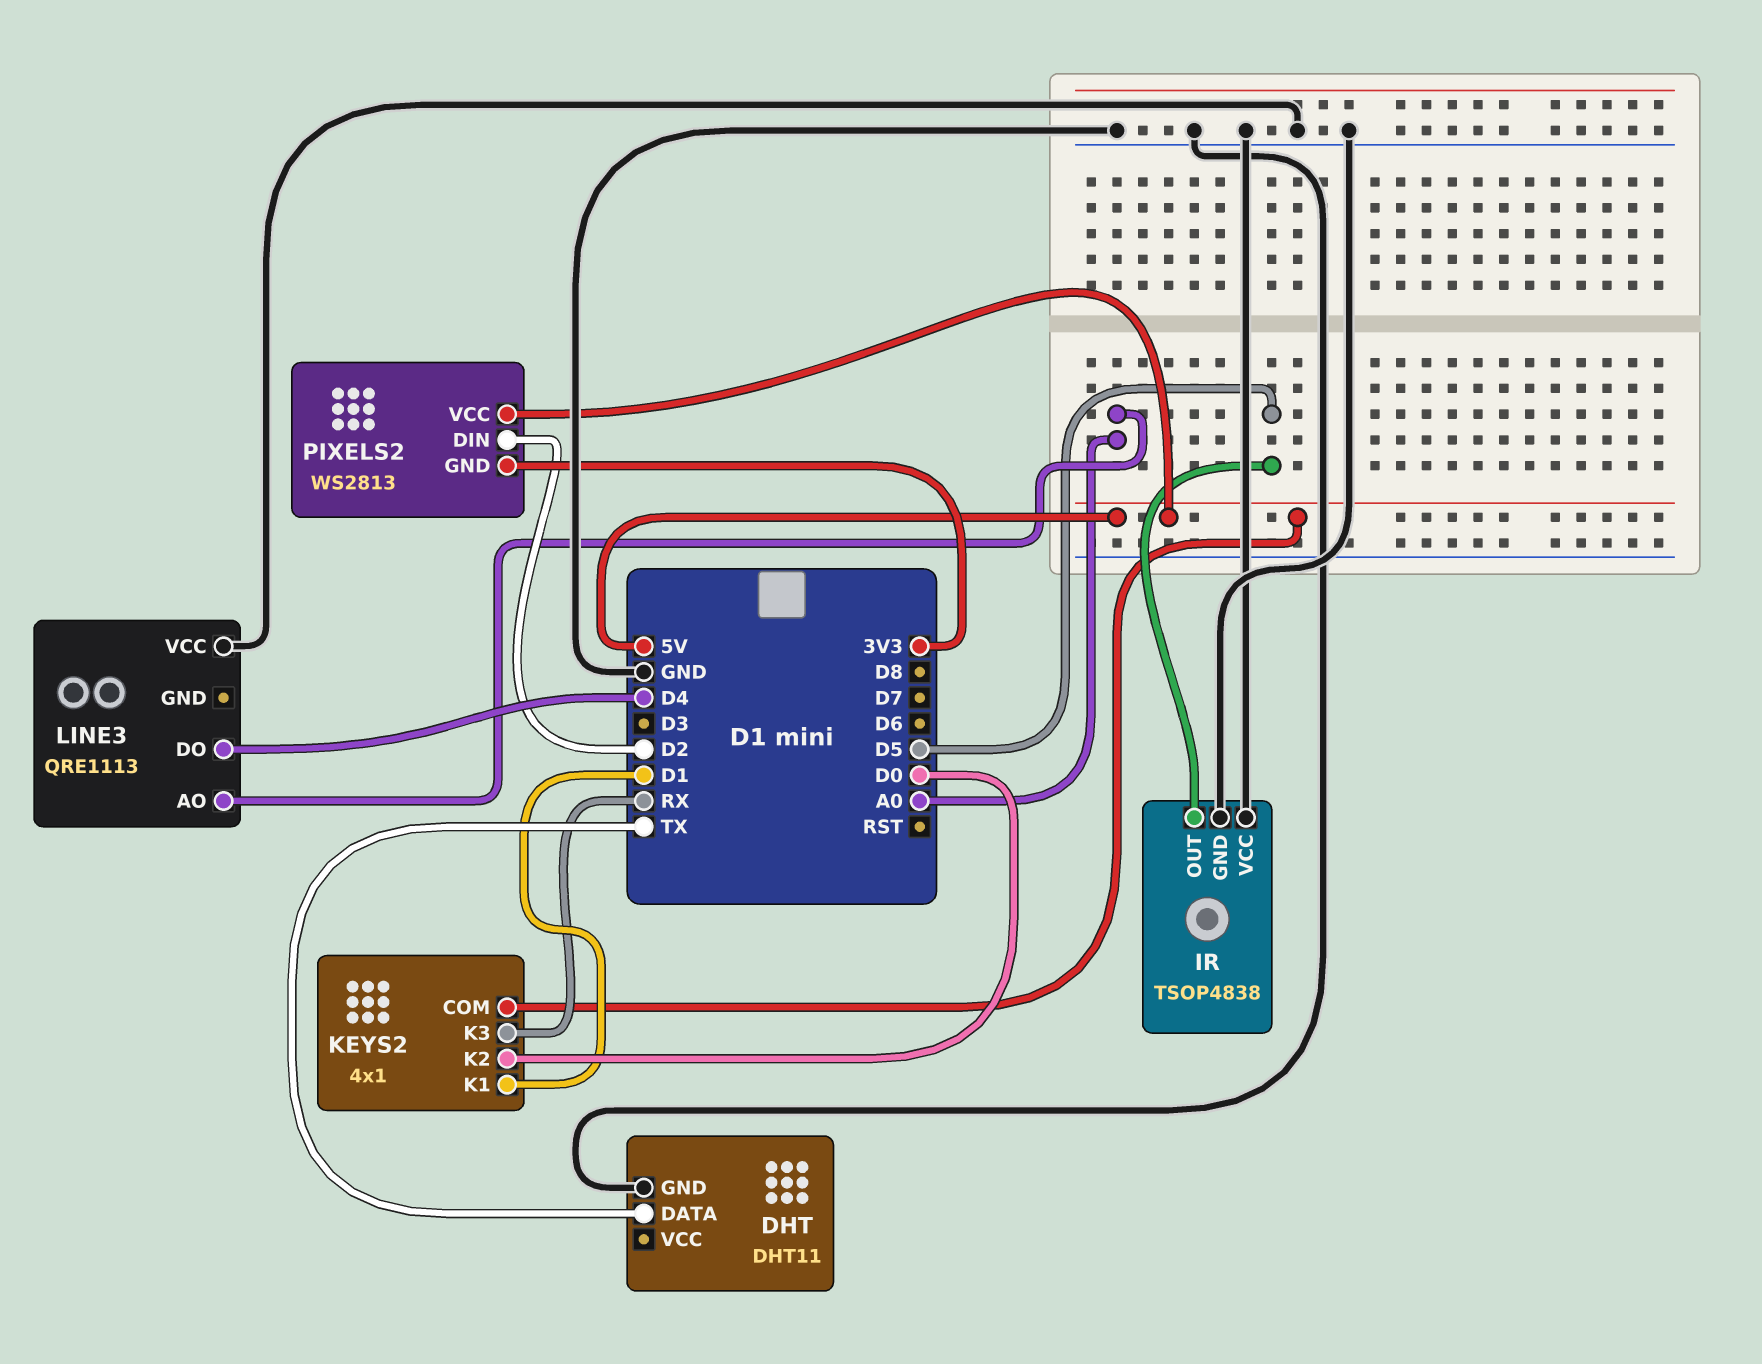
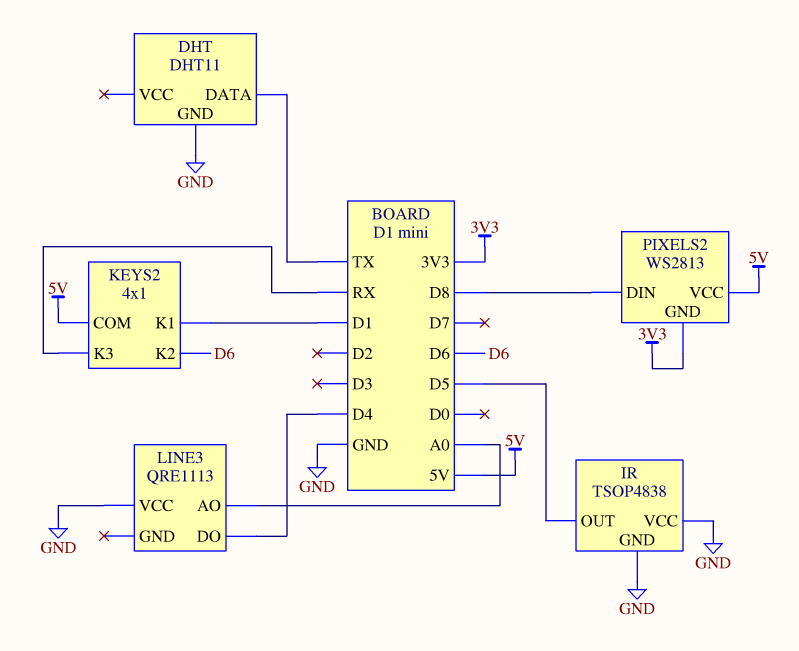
KEYS2 pin K2: D0 -> D6
PIXELS2 pin DIN: D2 -> D8

